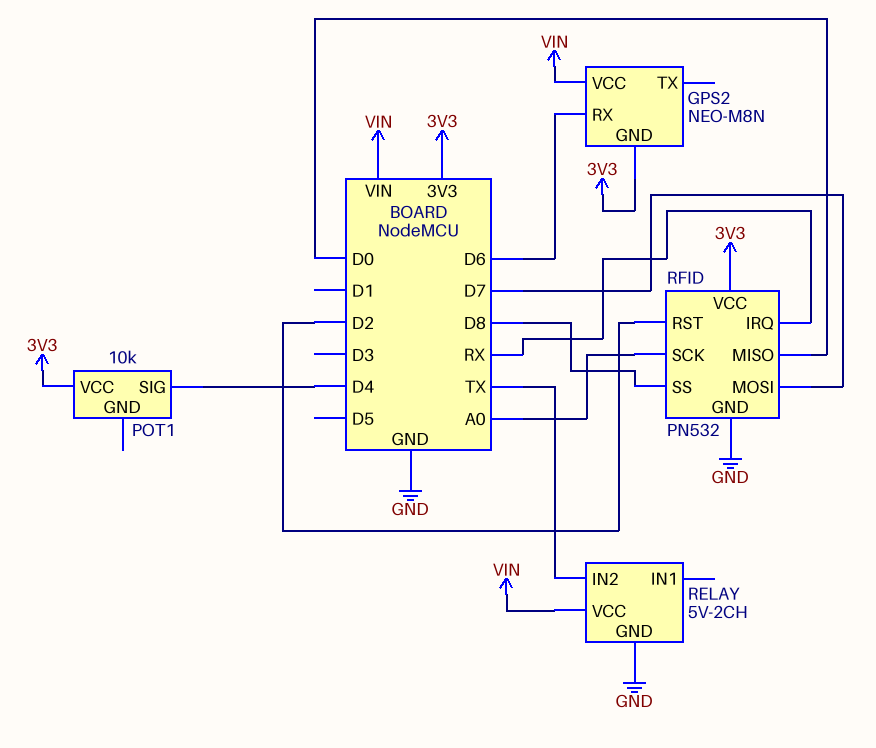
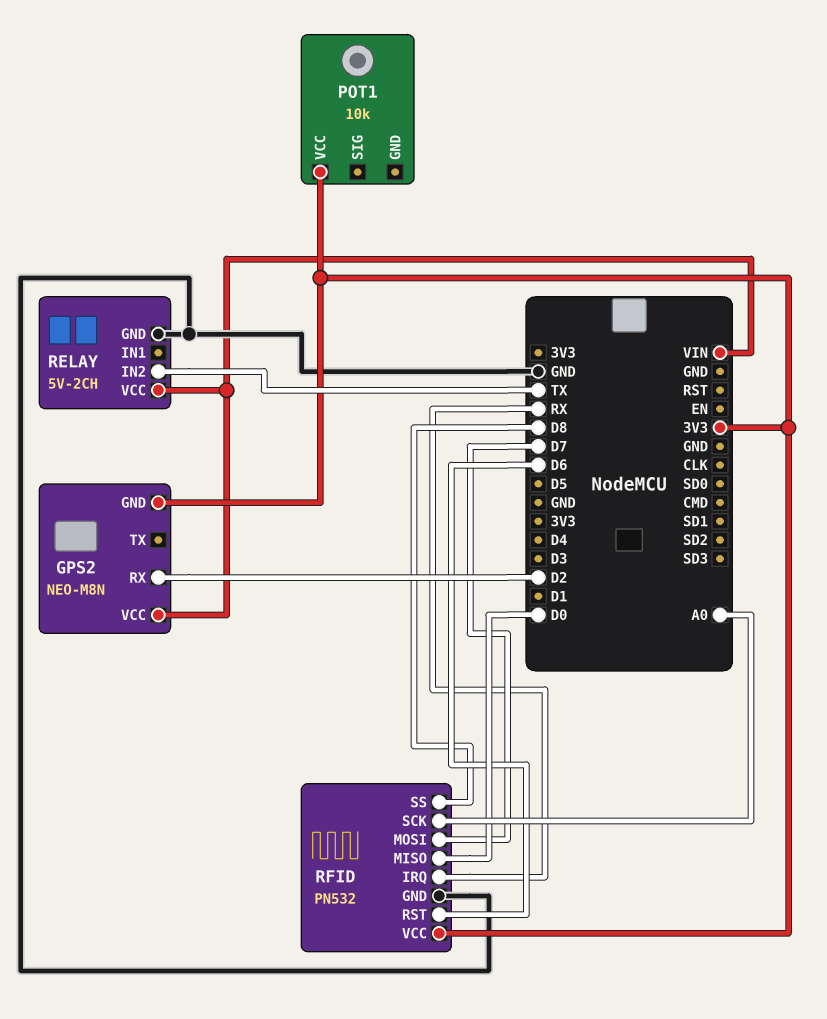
GPS2 pin RX: D6 -> D2
POT1 pin SIG: D4 -> none
RFID pin RST: D2 -> D6

